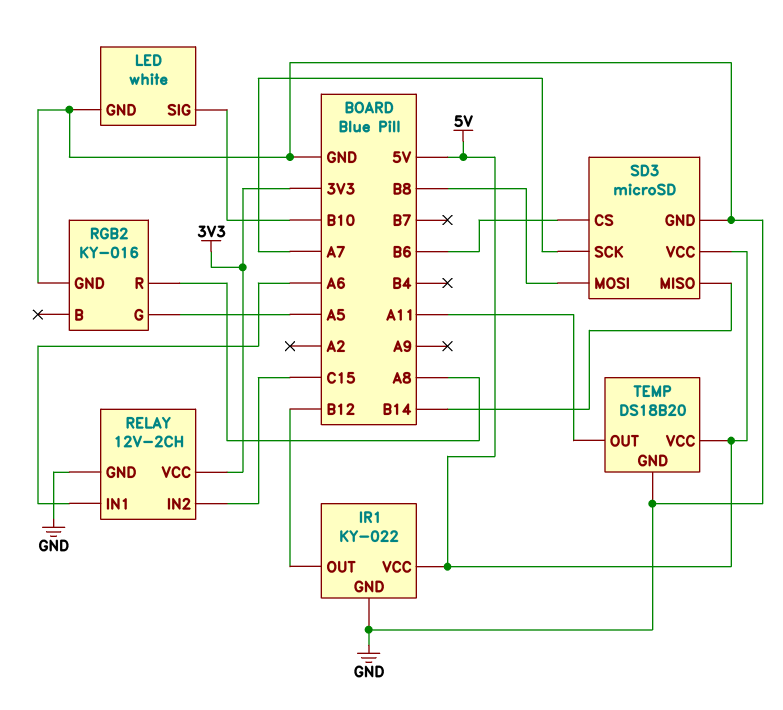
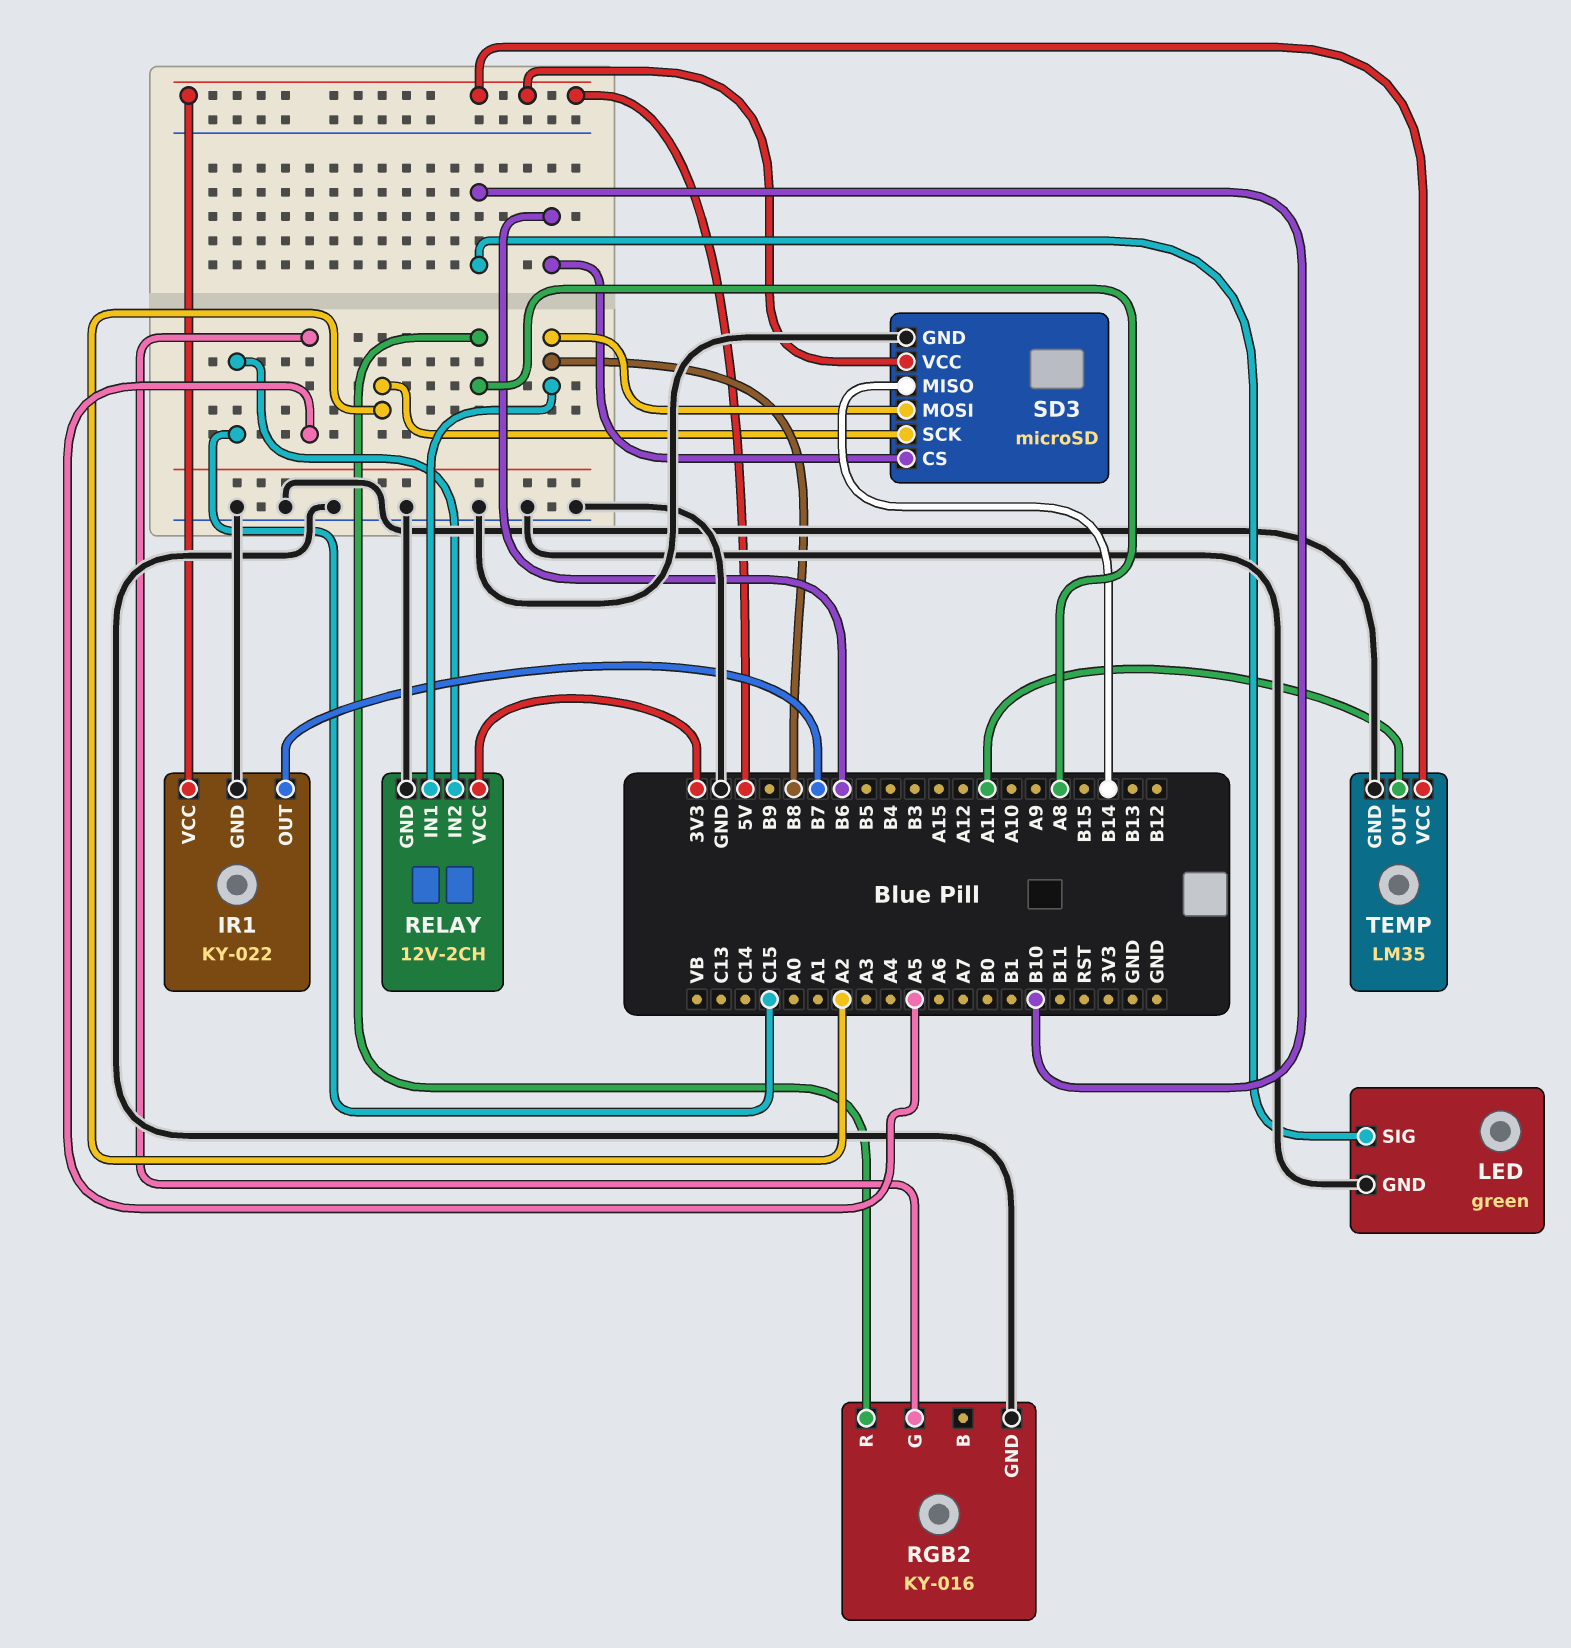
IR1 pin OUT: B12 -> B7
LED: white -> green
RELAY pin IN1: A6 -> B8
SD3 pin SCK: A7 -> A2
TEMP: DS18B20 -> LM35

